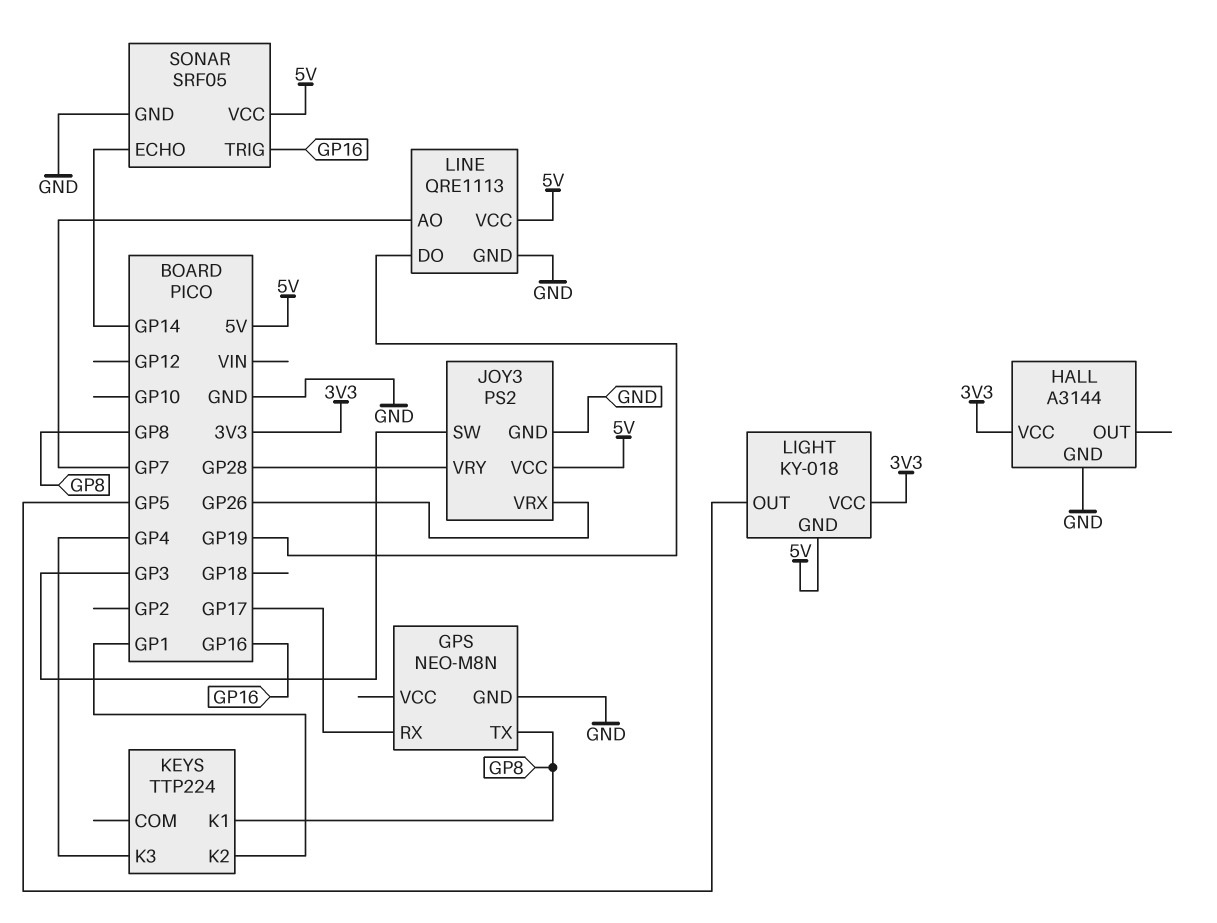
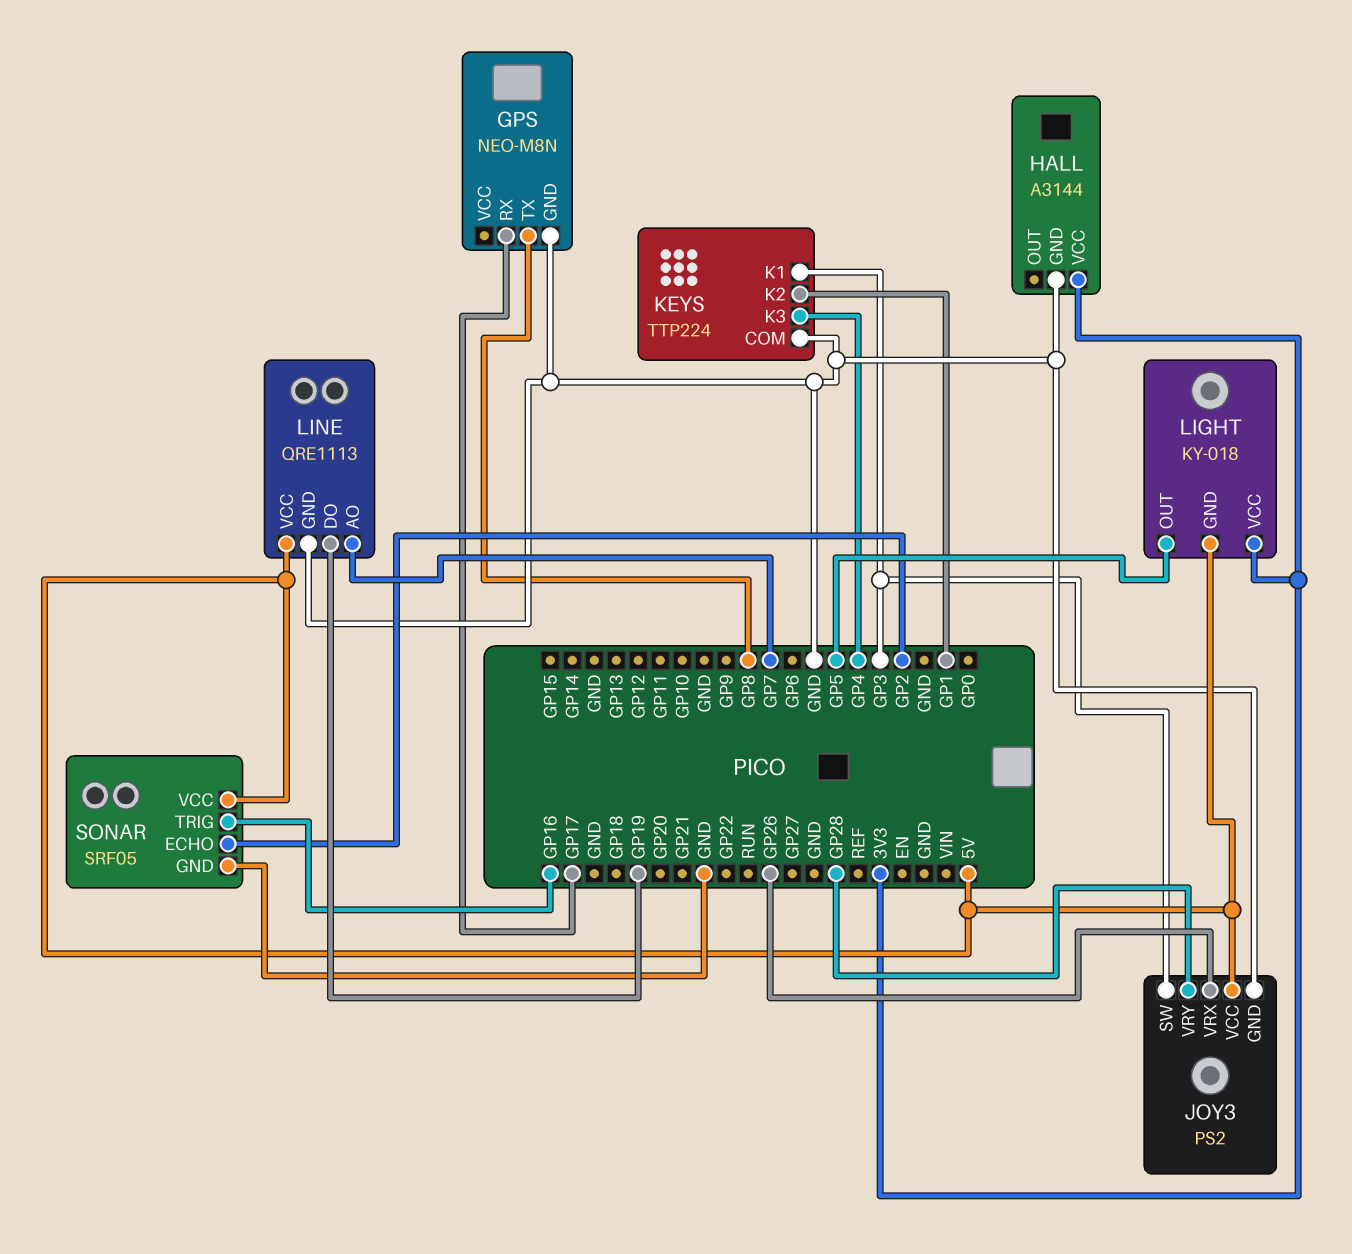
KEYS pin COM: none -> GND
KEYS pin K1: GP8 -> GP3
SONAR pin ECHO: GP14 -> GP2

